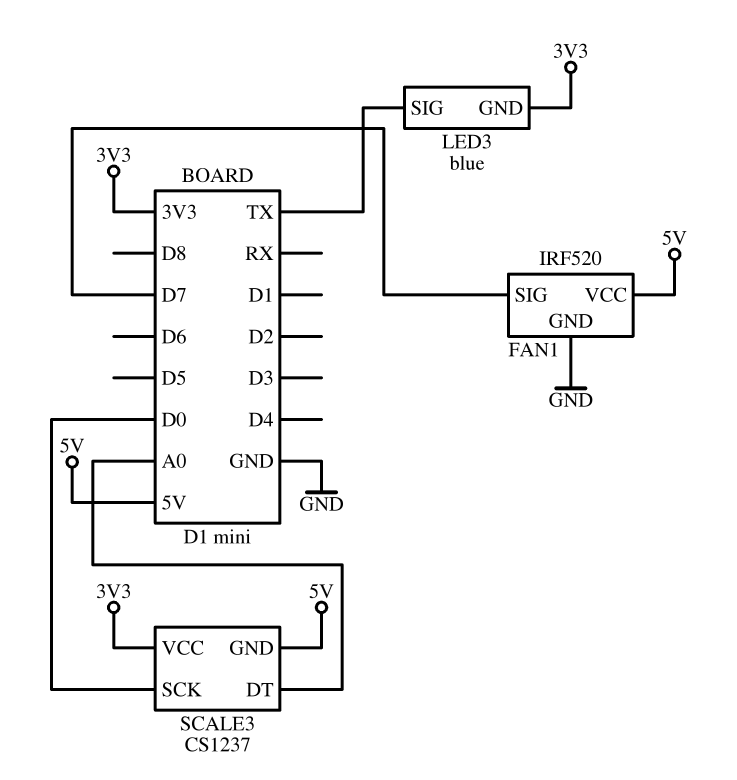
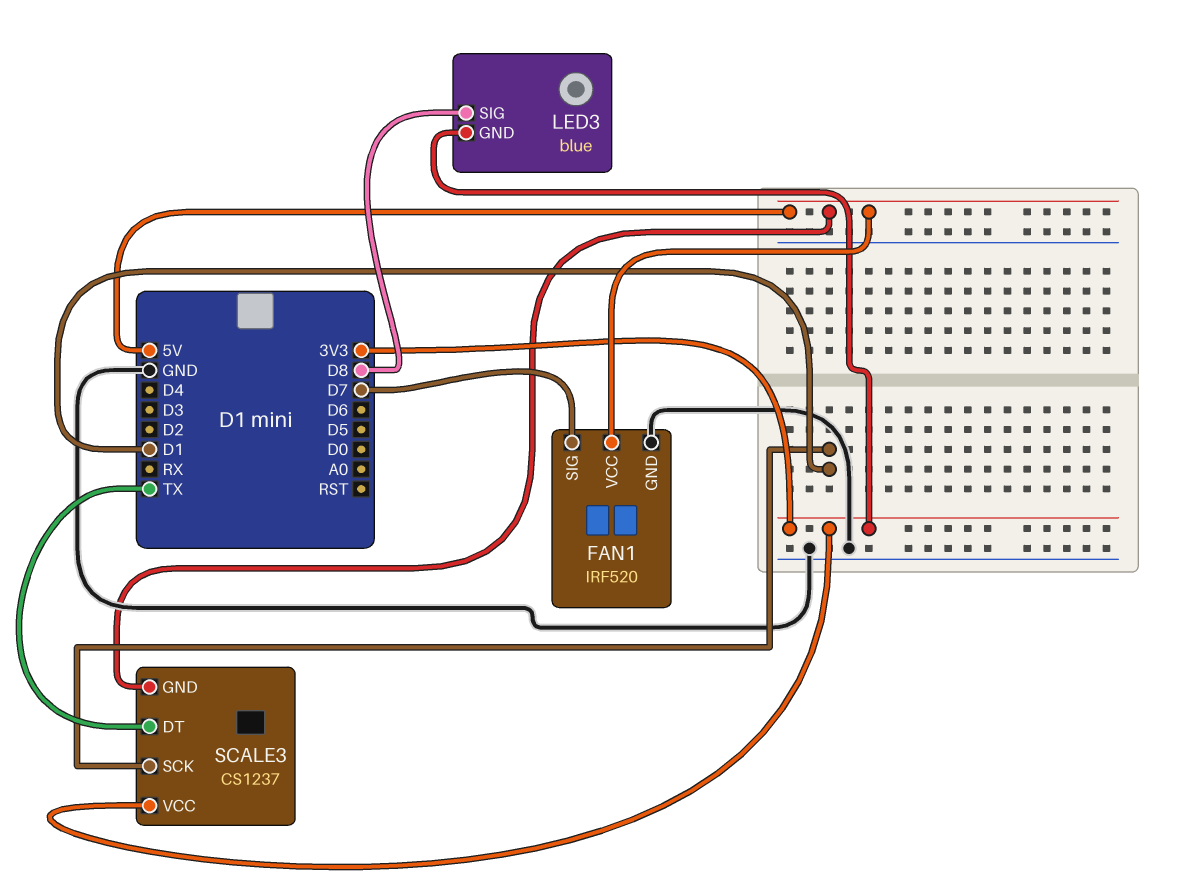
LED3 pin SIG: TX -> D8
SCALE3 pin DT: A0 -> TX
SCALE3 pin SCK: D0 -> D1

